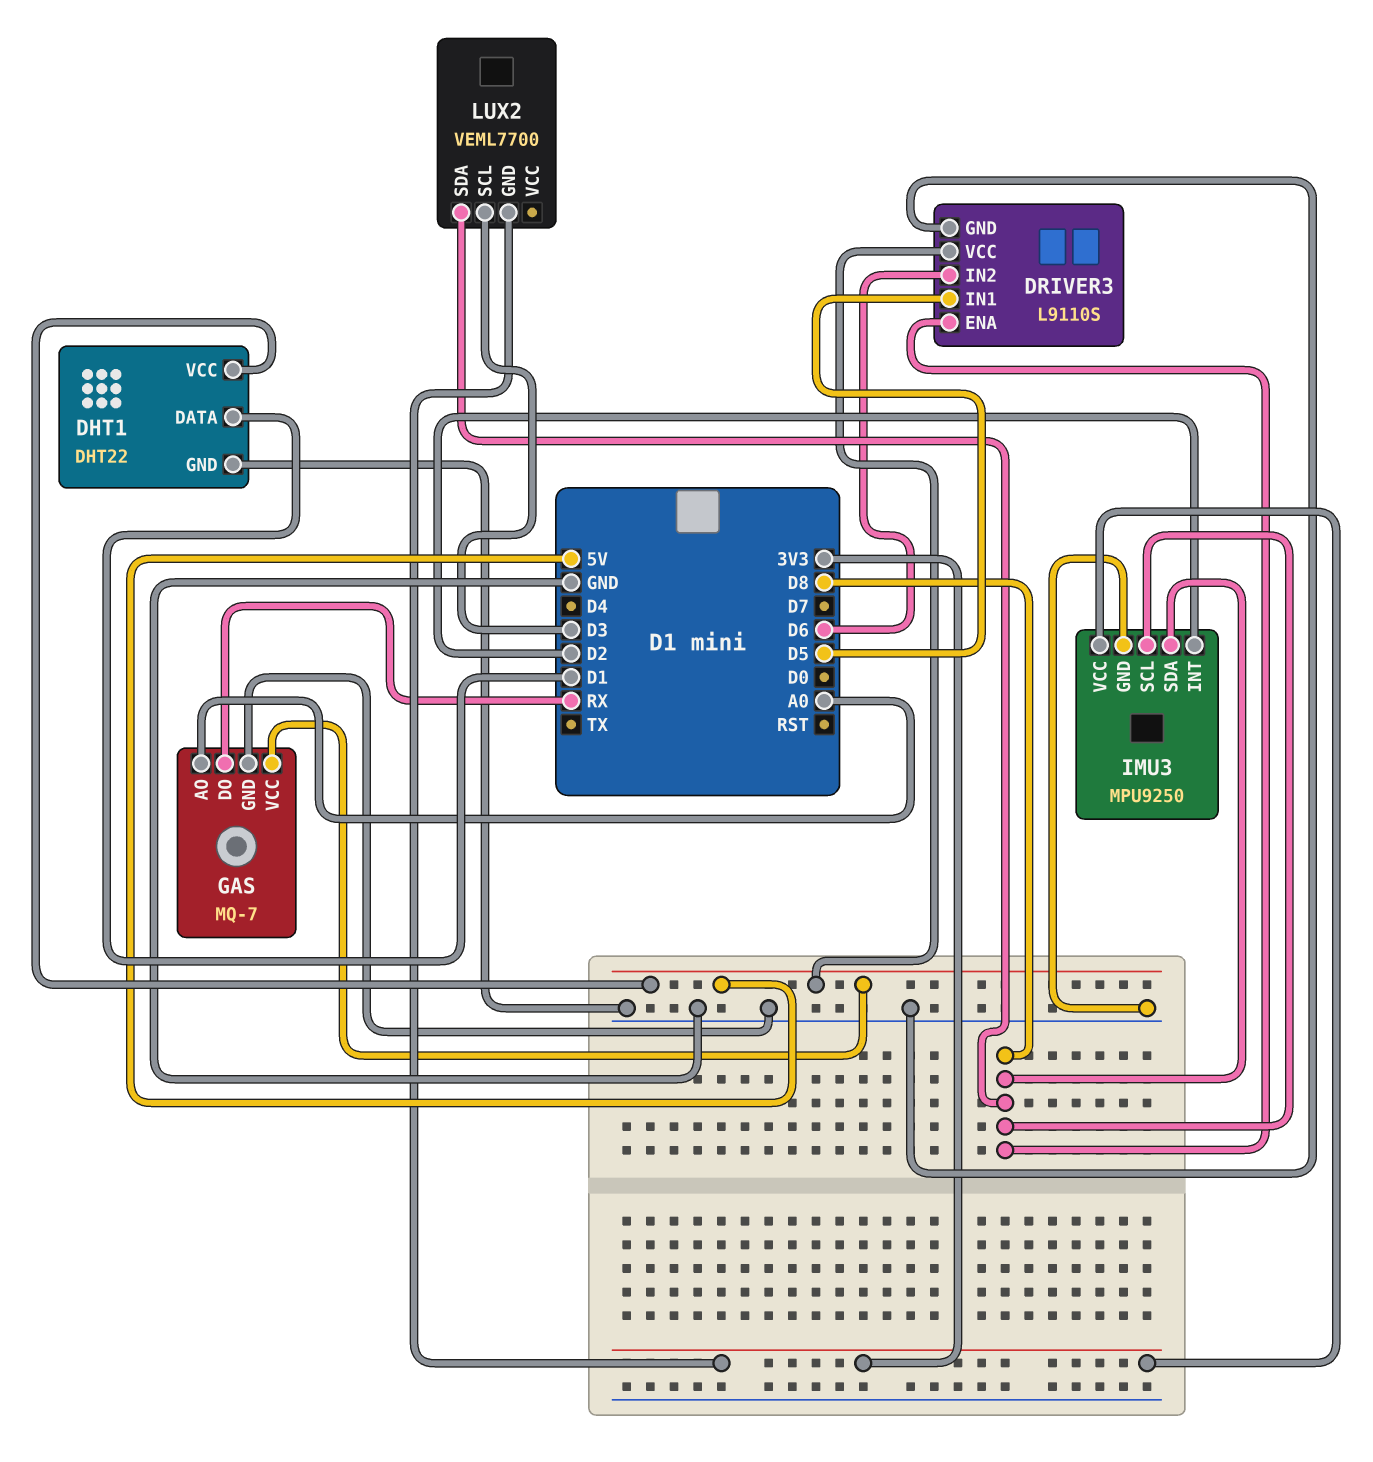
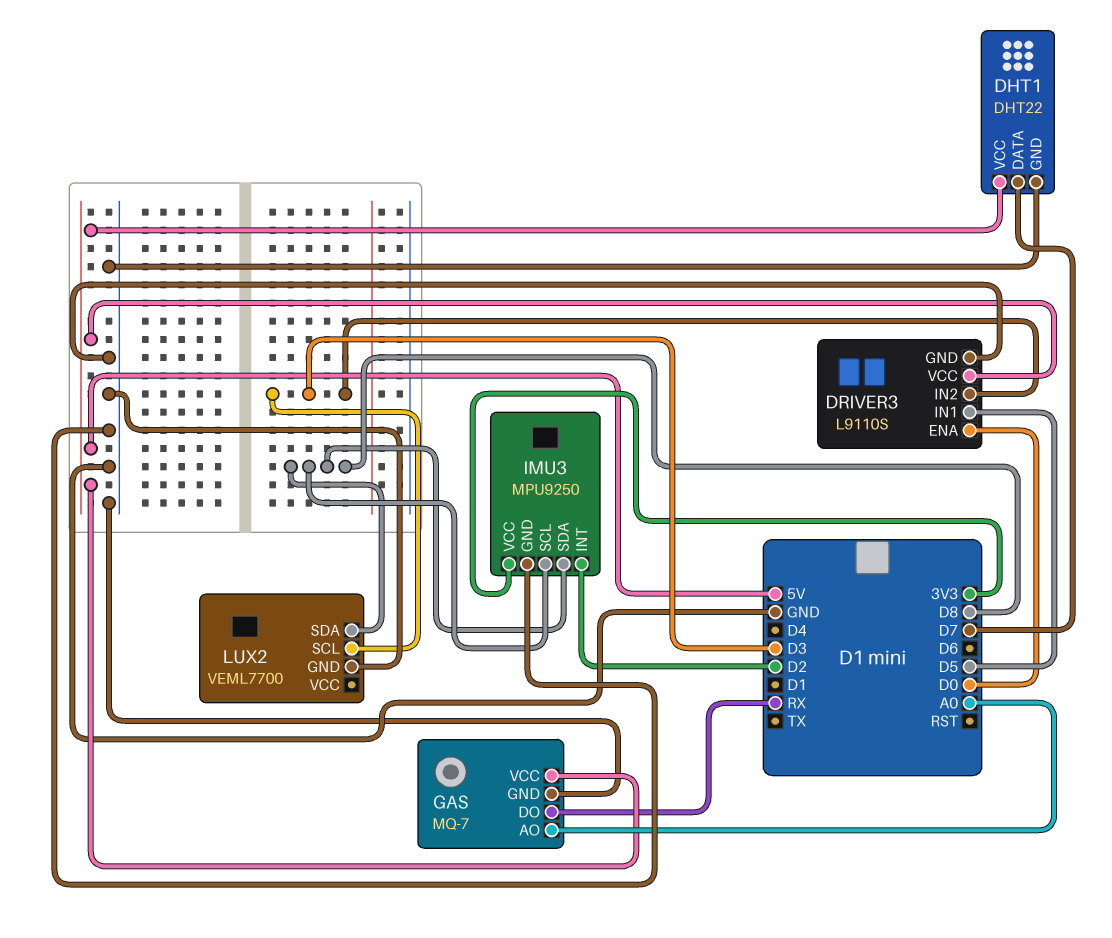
DHT1 pin DATA: D1 -> D7
DRIVER3 pin ENA: D8 -> D0
DRIVER3 pin IN2: D6 -> D3
LUX2 pin GND: 3V3 -> GND

